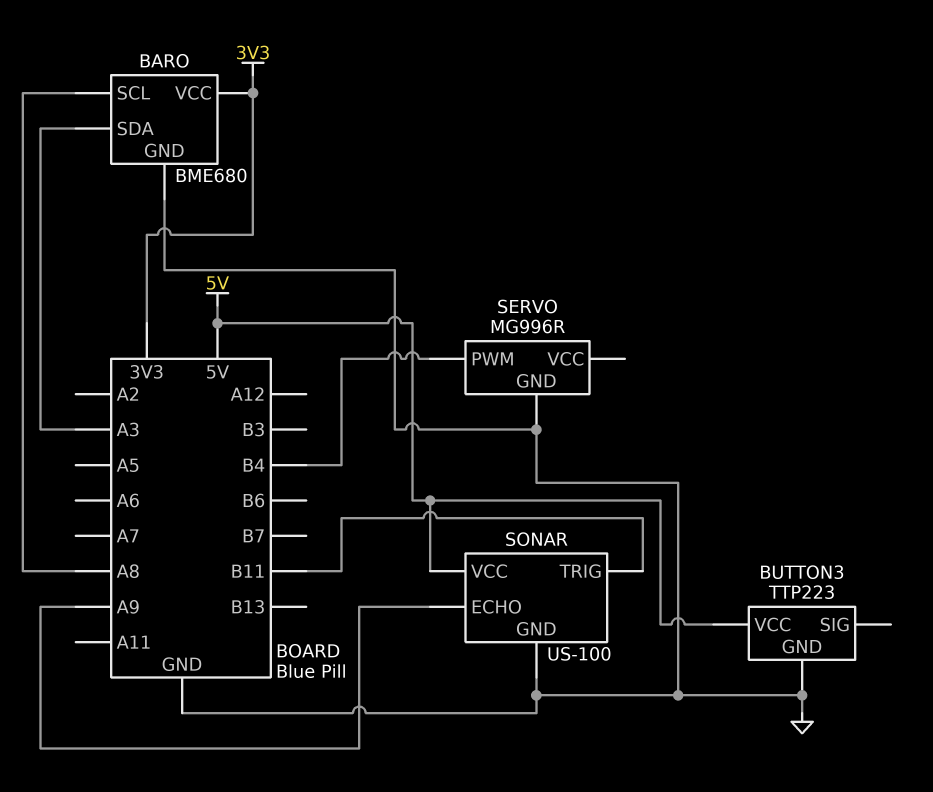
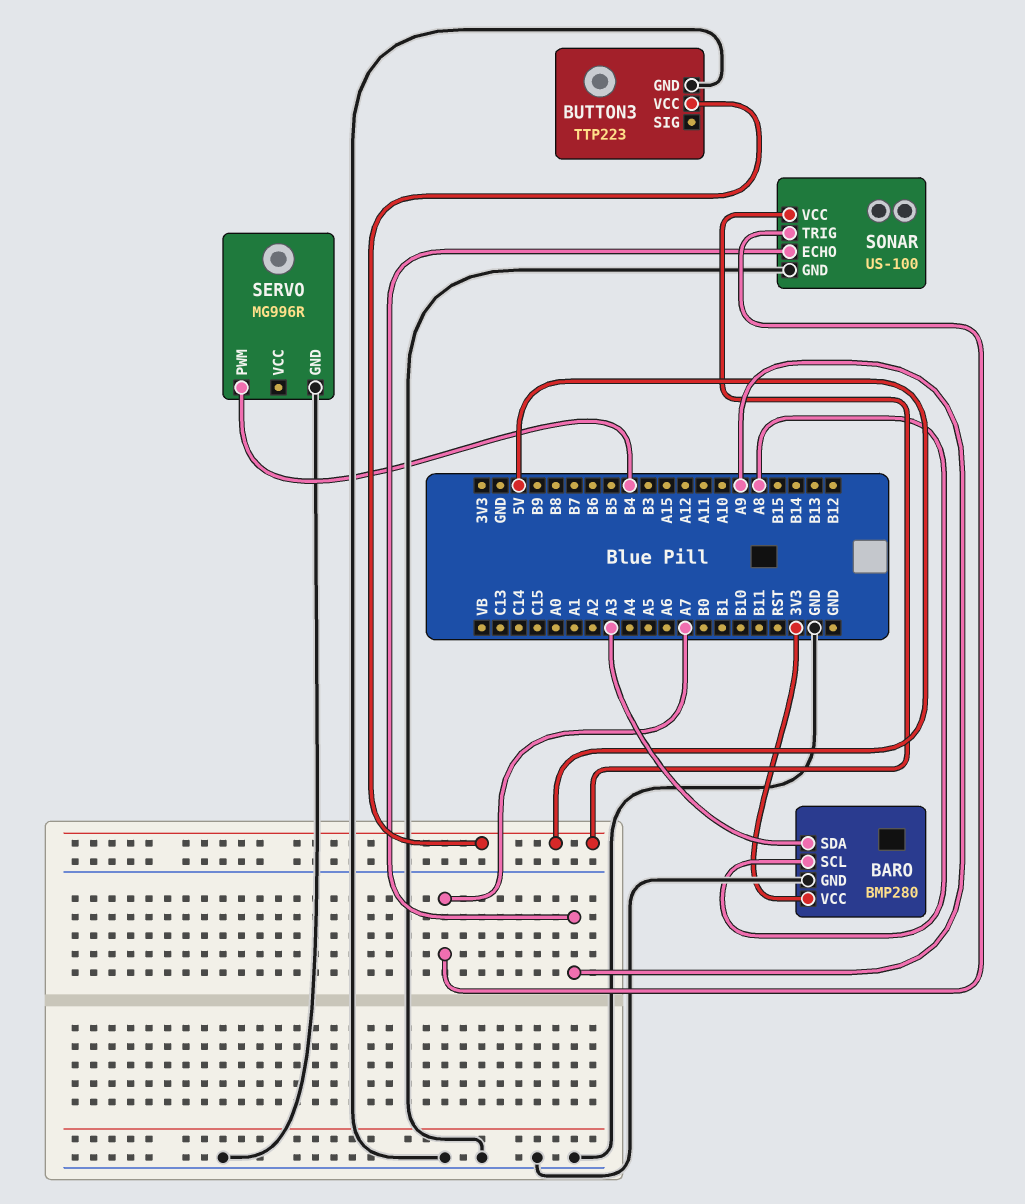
BARO: BME680 -> BMP280
SONAR pin TRIG: B11 -> A7

